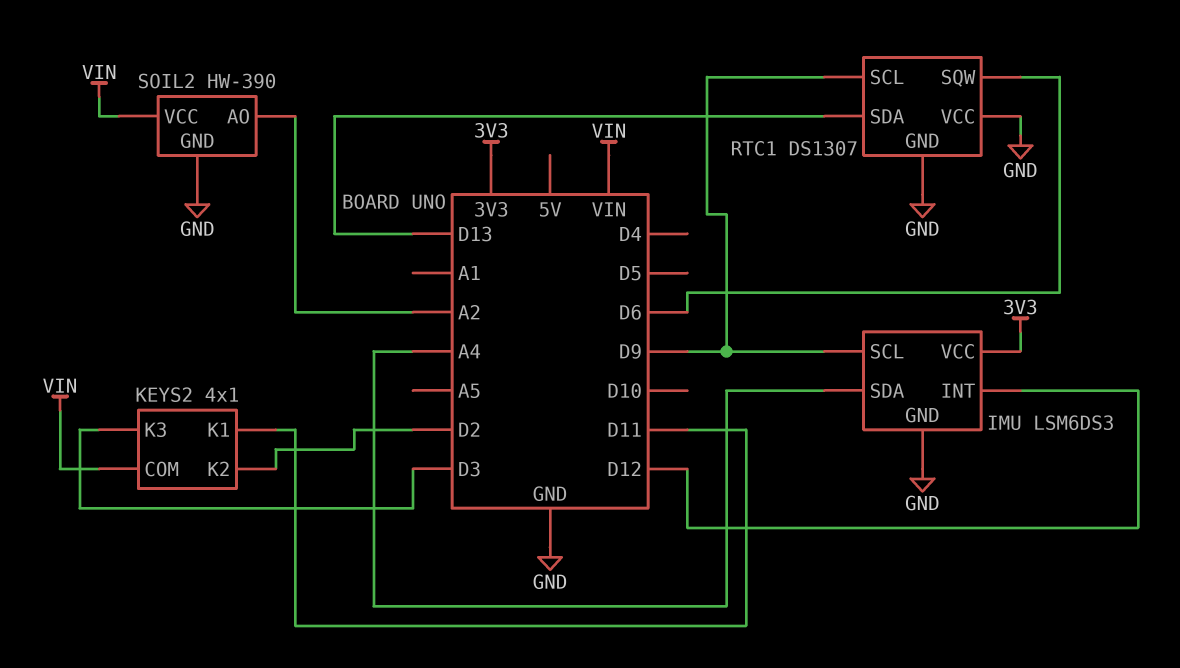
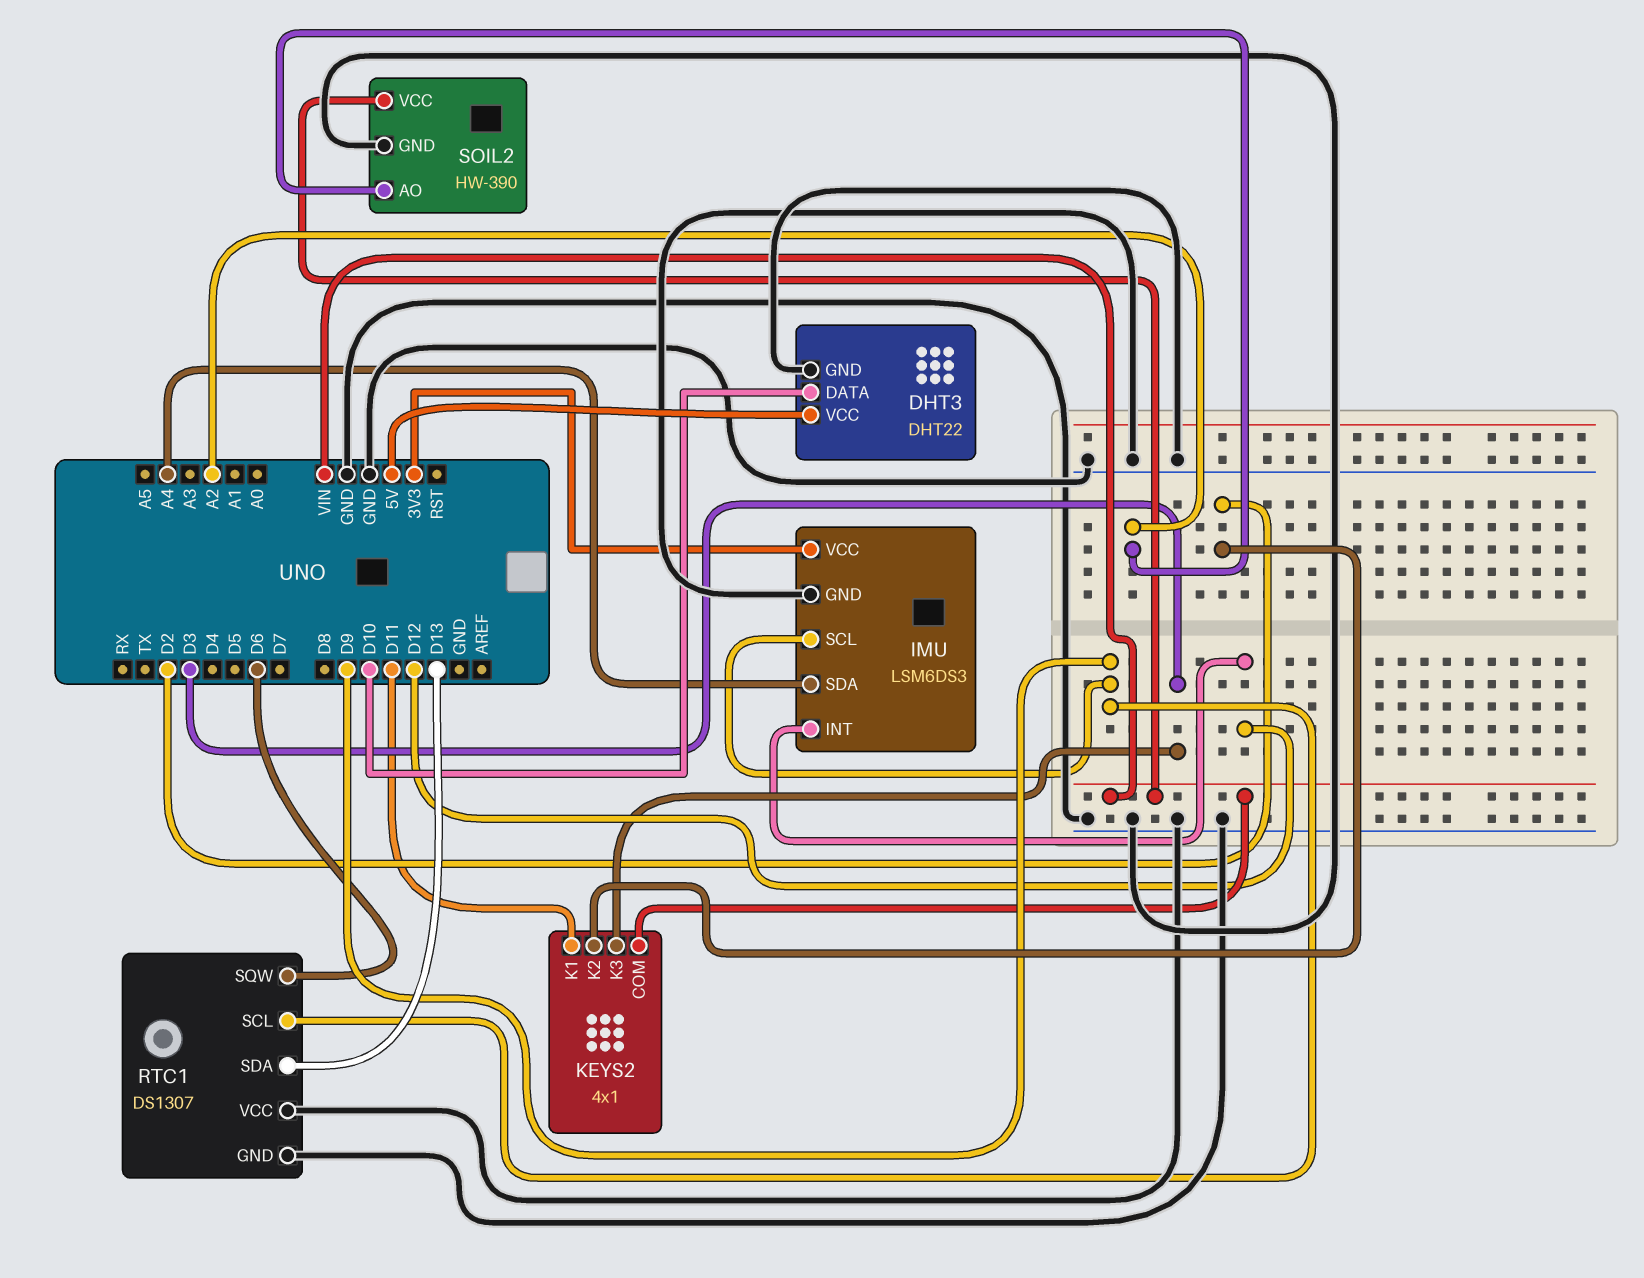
DHT3: none -> DHT22
DHT3 pin DATA: none -> D10
DHT3 pin GND: none -> GND
DHT3 pin VCC: none -> 5V

